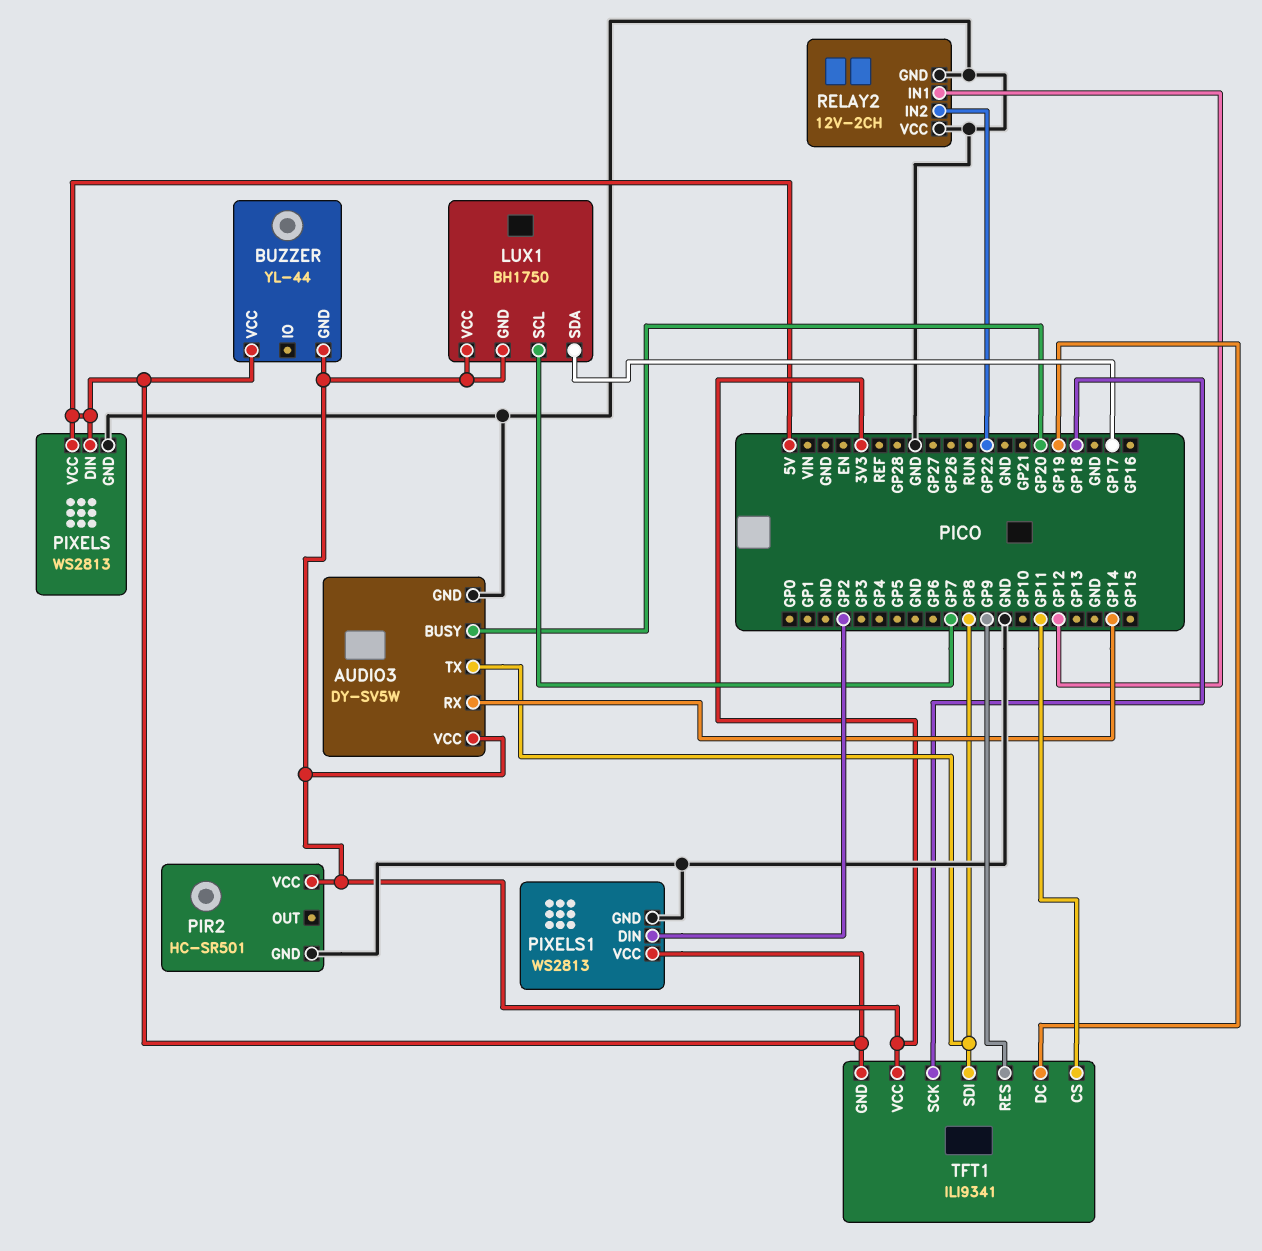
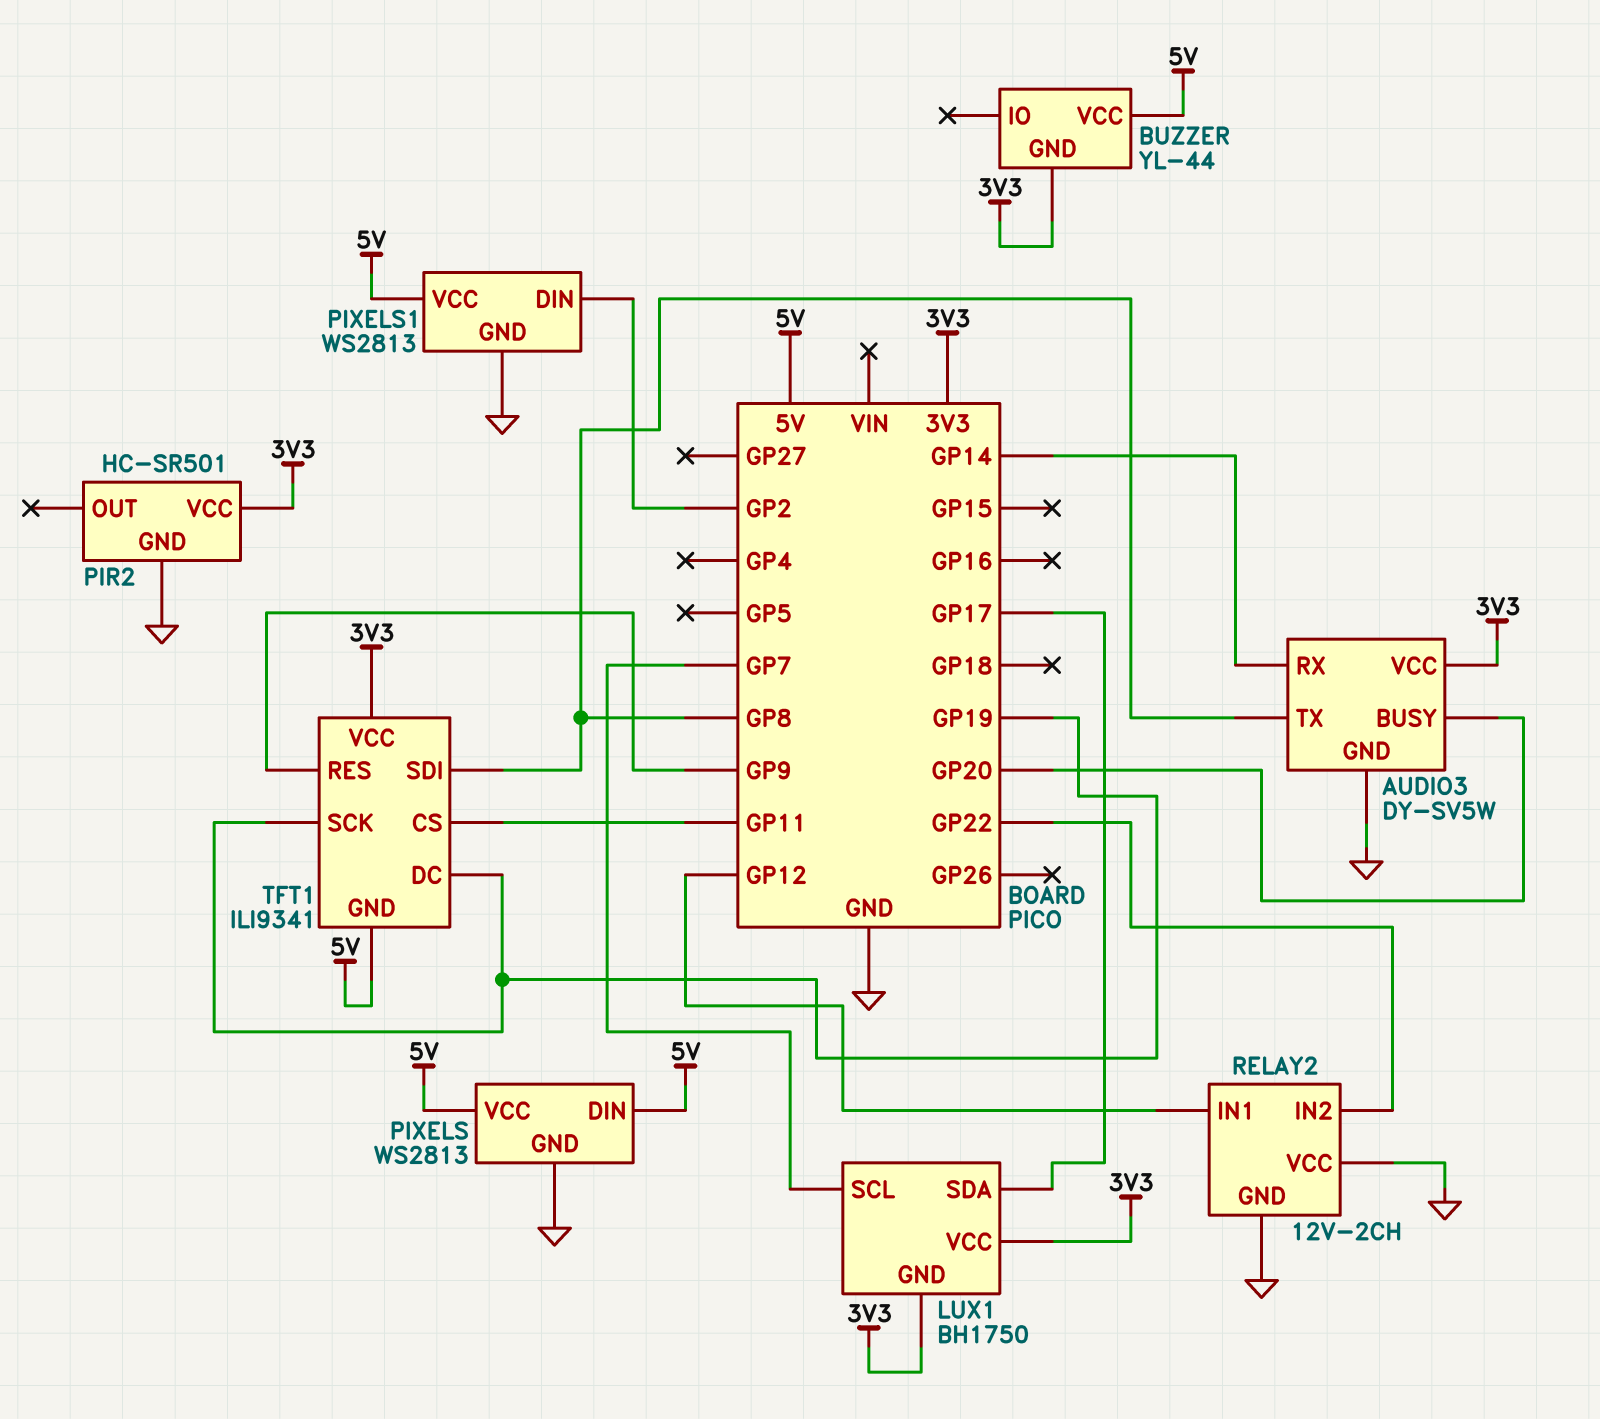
TFT1 pin SCK: GP18 -> GP19

